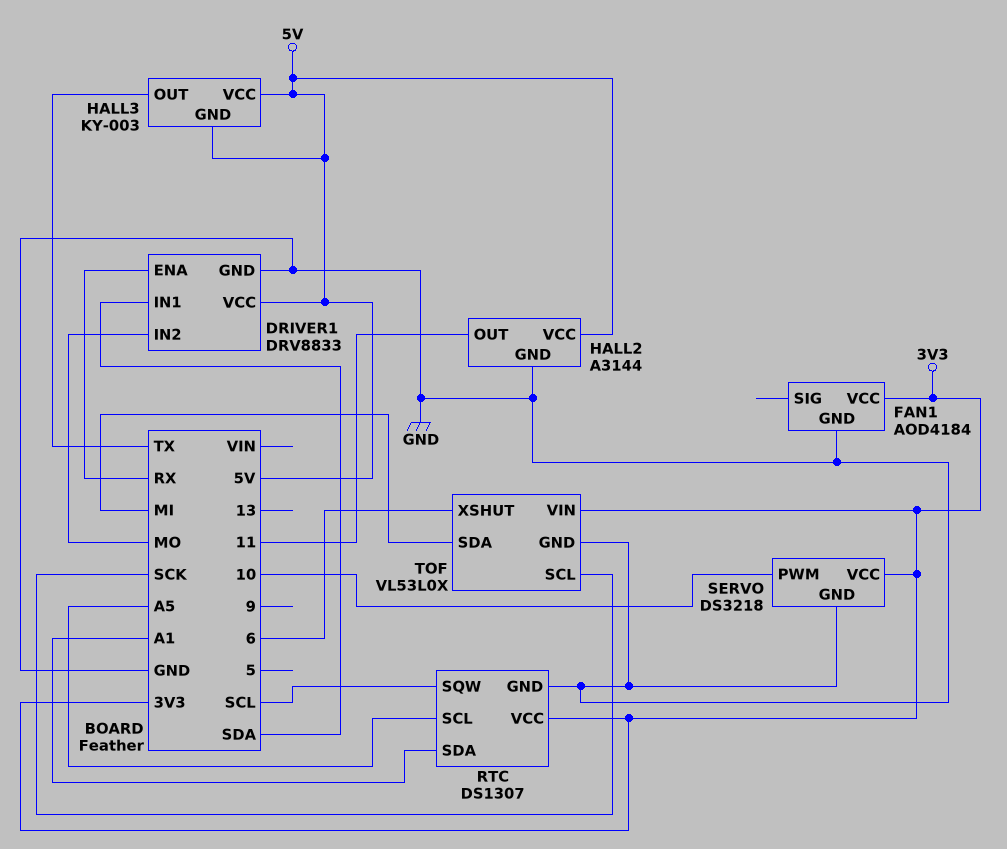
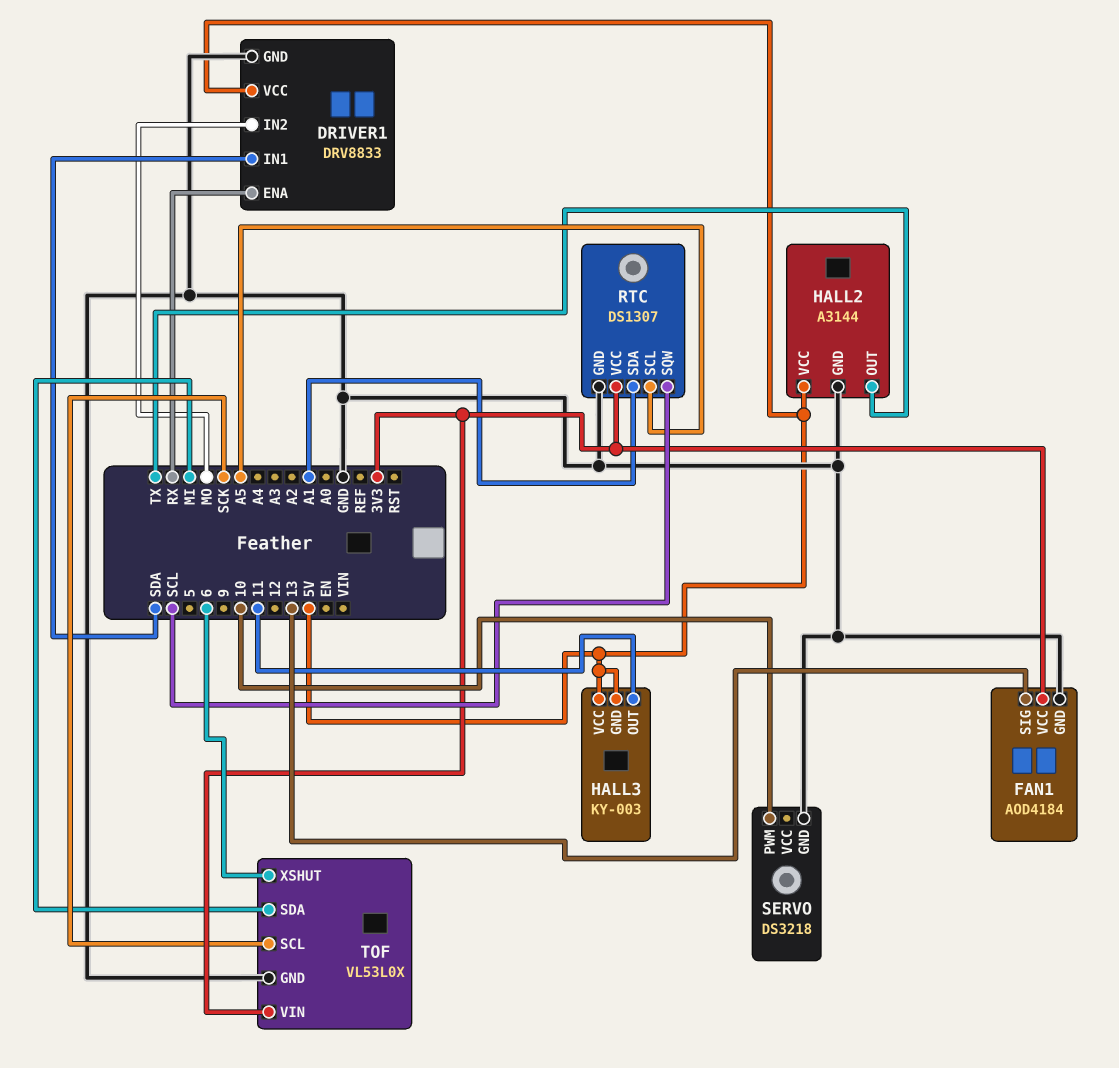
FAN1 pin SIG: none -> 13
HALL2 pin OUT: 11 -> TX
HALL3 pin OUT: TX -> 11
SERVO pin VCC: 3V3 -> none

